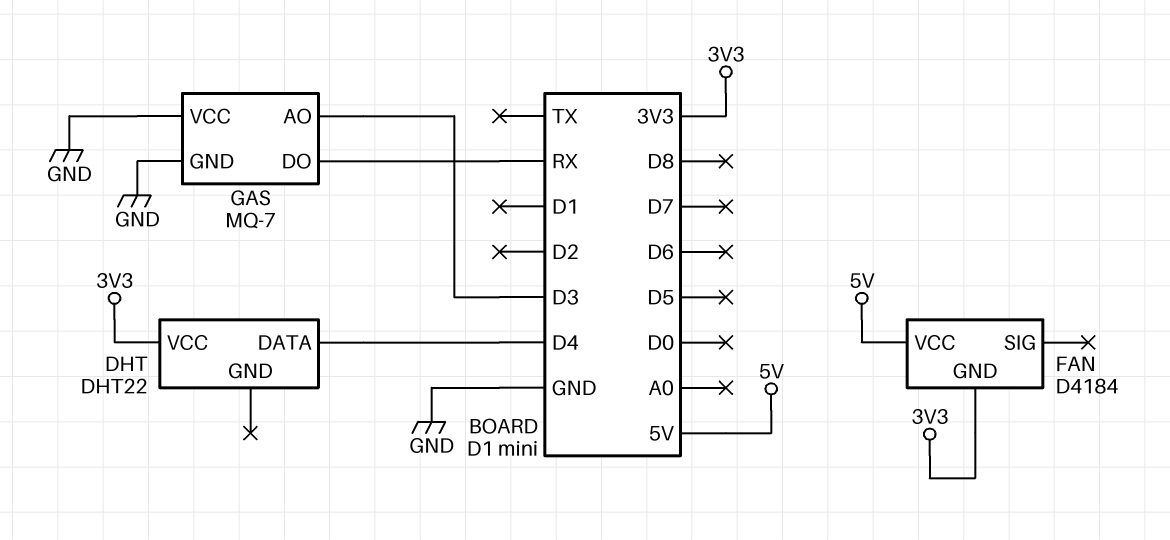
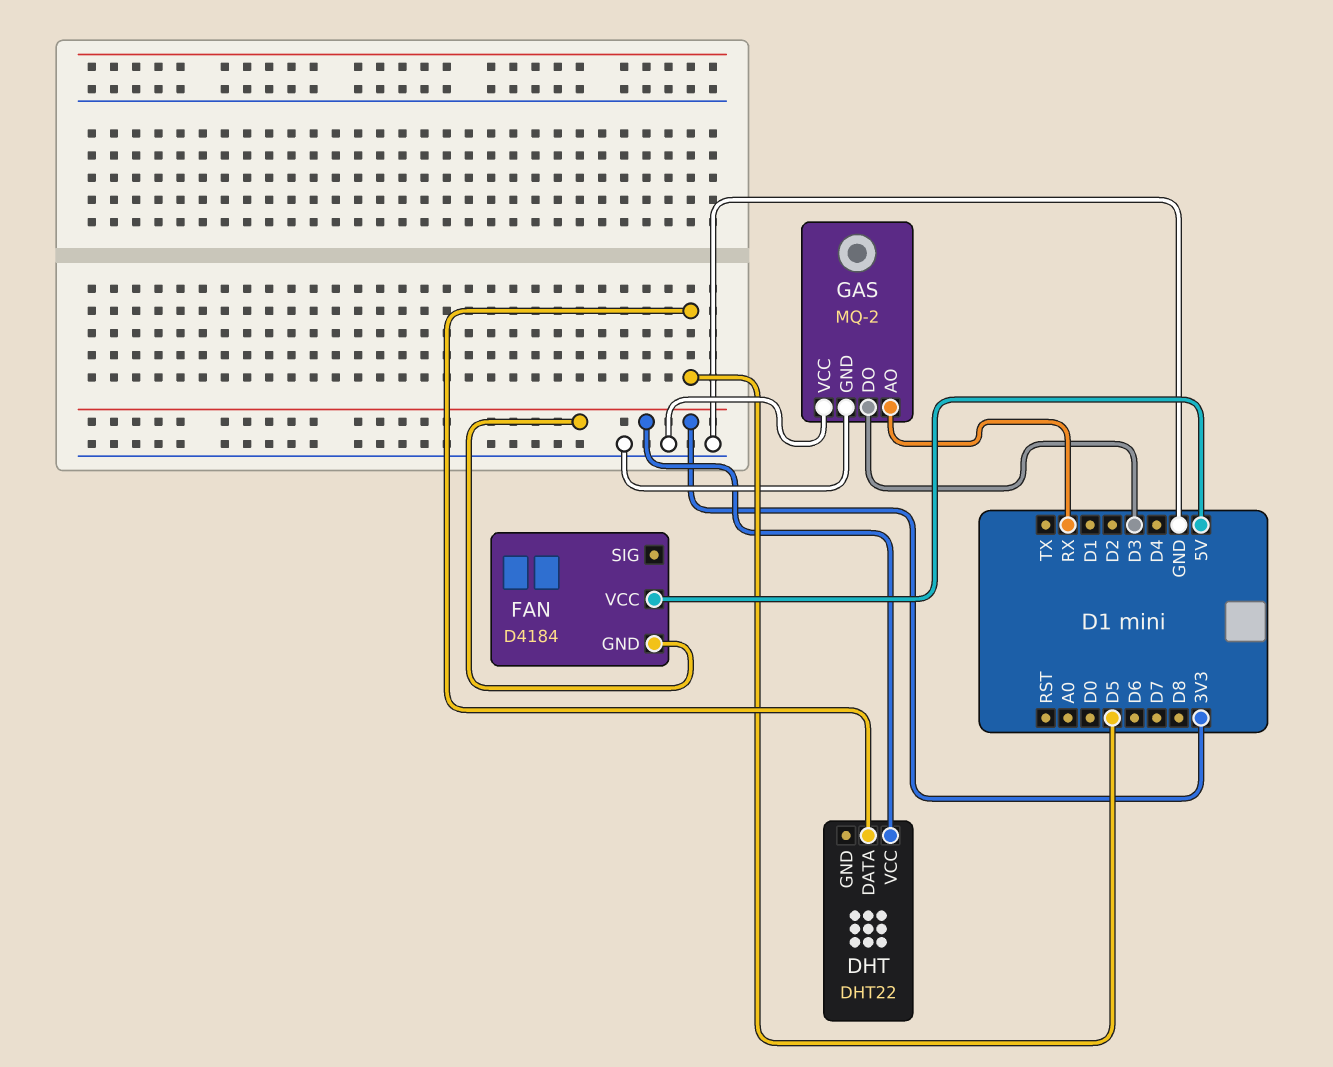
DHT pin DATA: D4 -> D5
GAS: MQ-7 -> MQ-2
GAS pin AO: D3 -> RX
GAS pin DO: RX -> D3

